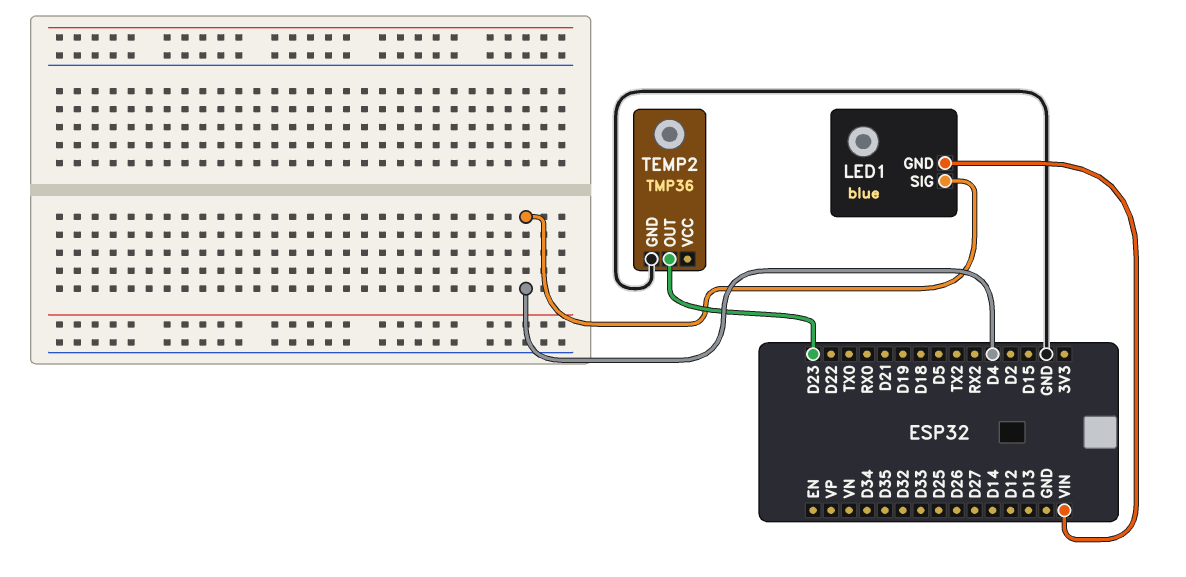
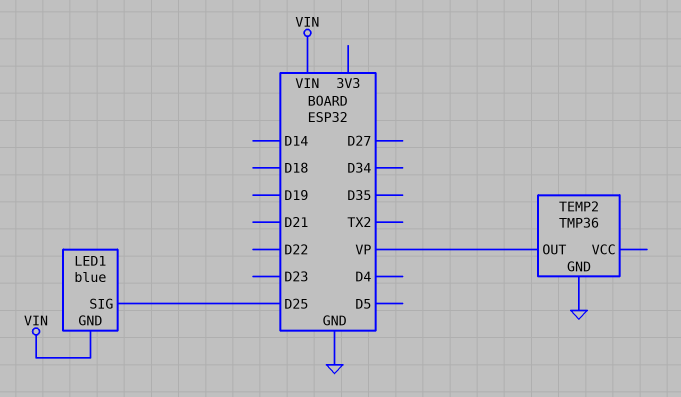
LED1 pin SIG: D4 -> D25
TEMP2 pin OUT: D23 -> VP

